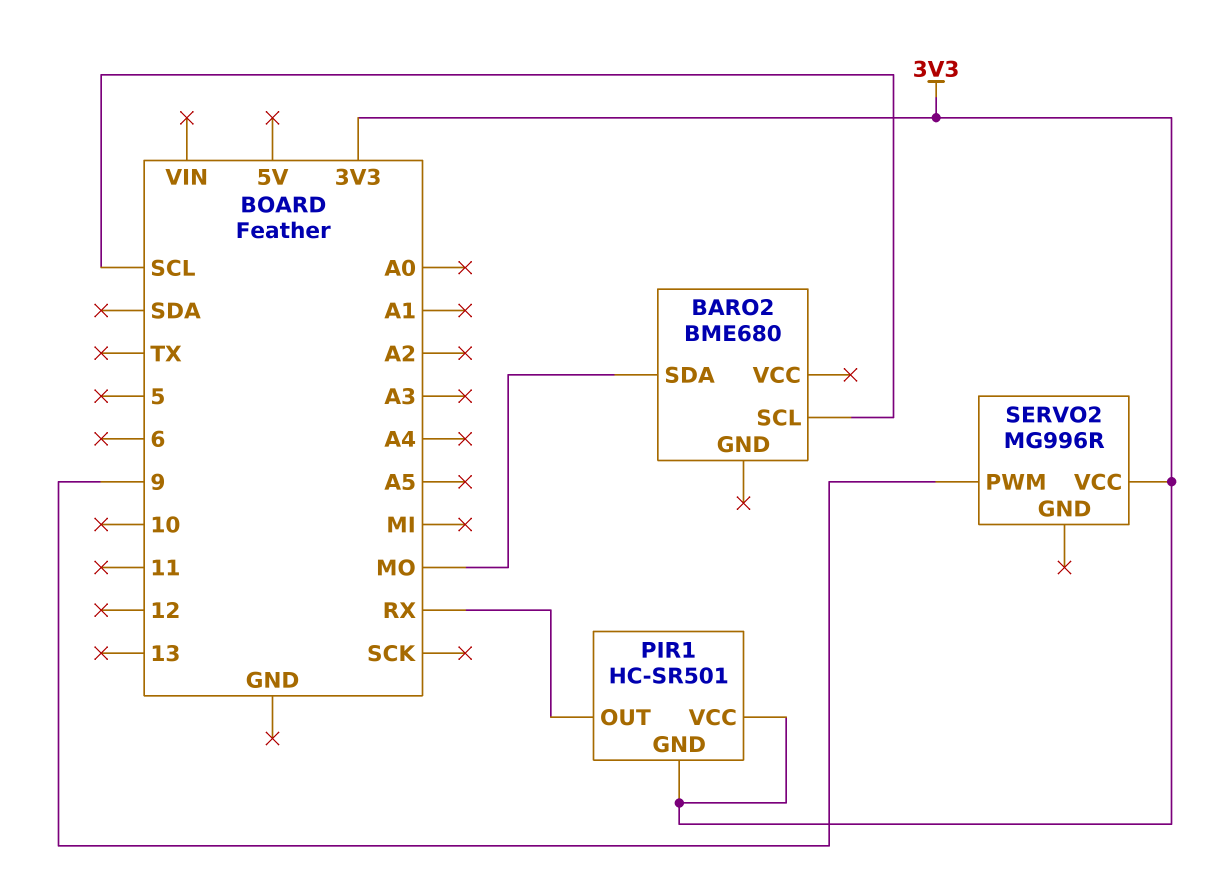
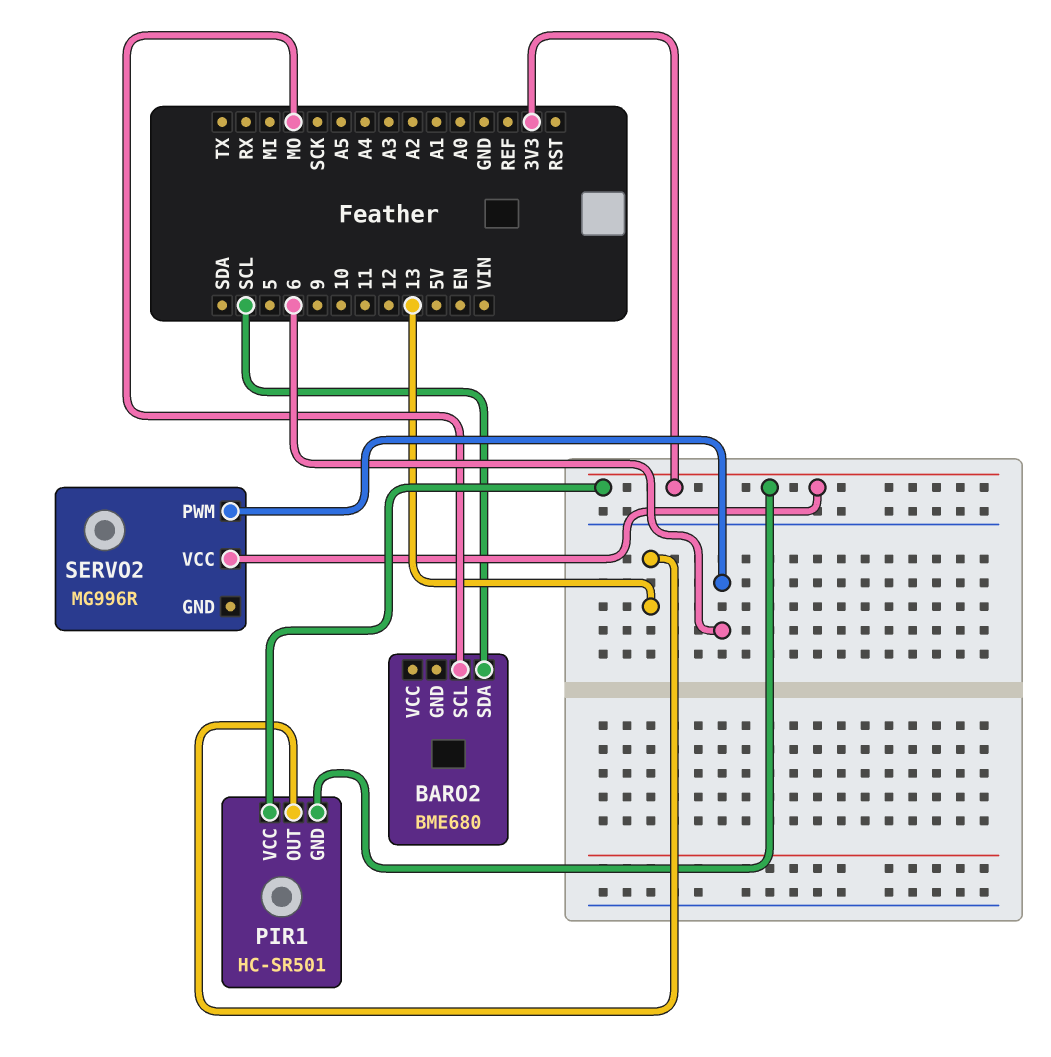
BARO2 pin SCL: SCL -> MO
BARO2 pin SDA: MO -> SCL
PIR1 pin OUT: RX -> 13
SERVO2 pin PWM: 9 -> 6

